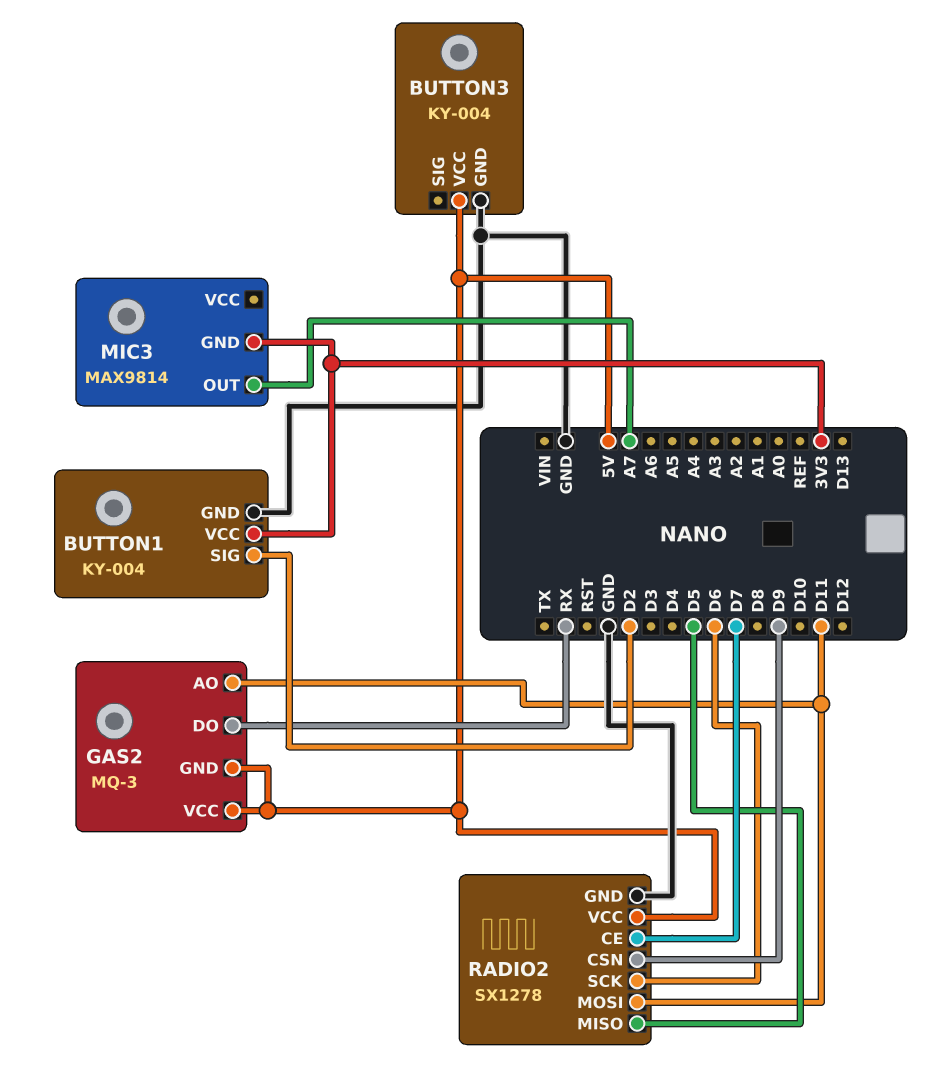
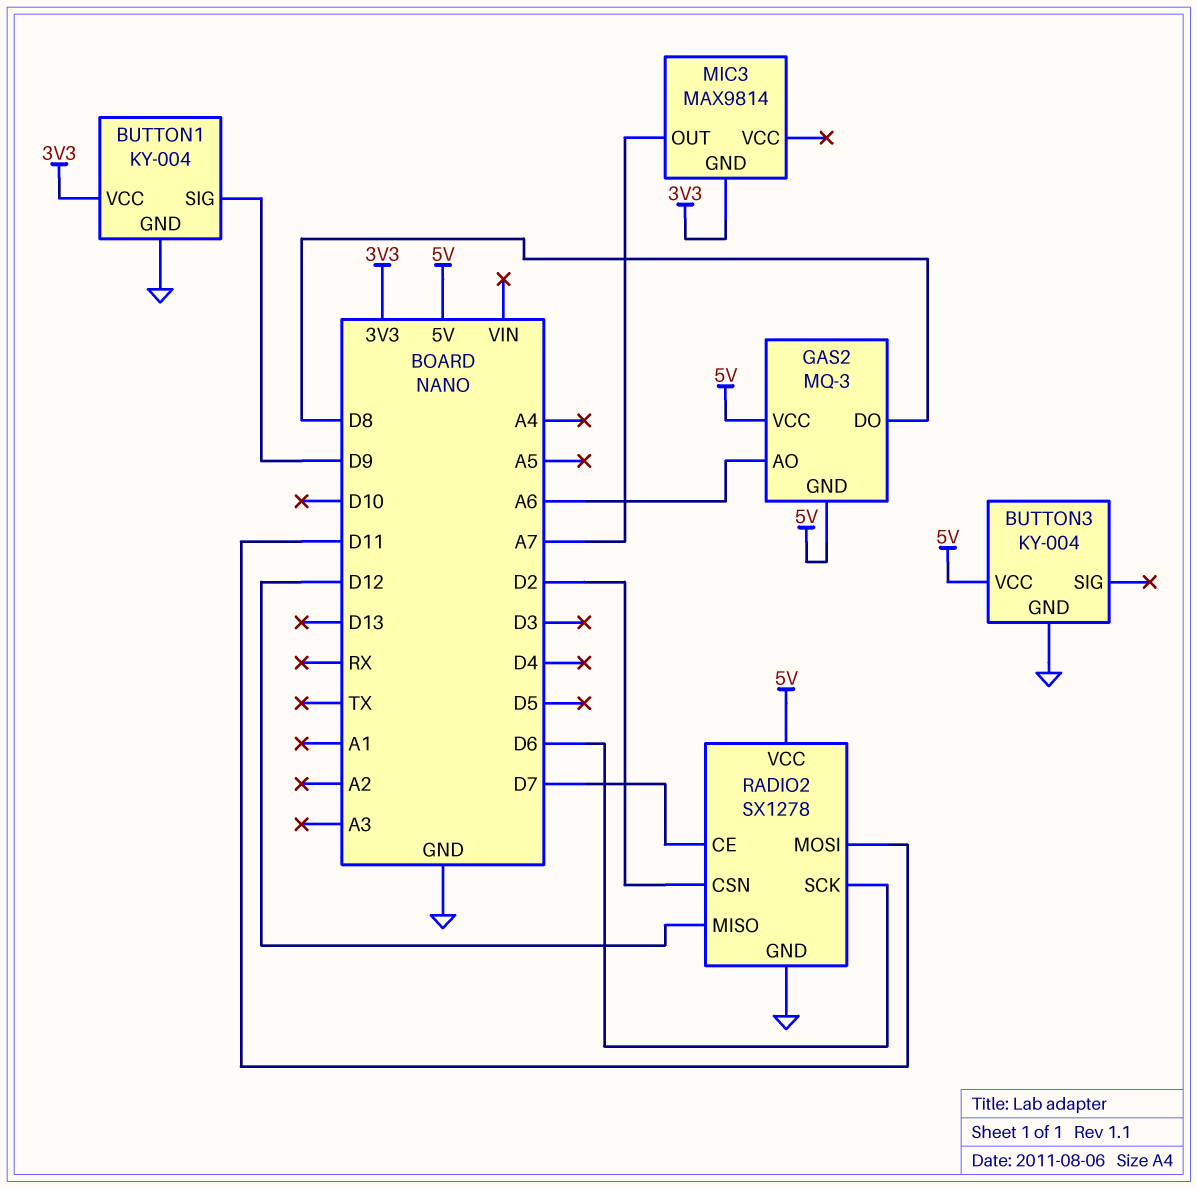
BUTTON1 pin SIG: D2 -> D9
GAS2 pin AO: D11 -> A6
GAS2 pin DO: RX -> D8
RADIO2 pin CSN: D9 -> D2
RADIO2 pin MISO: D5 -> D12

